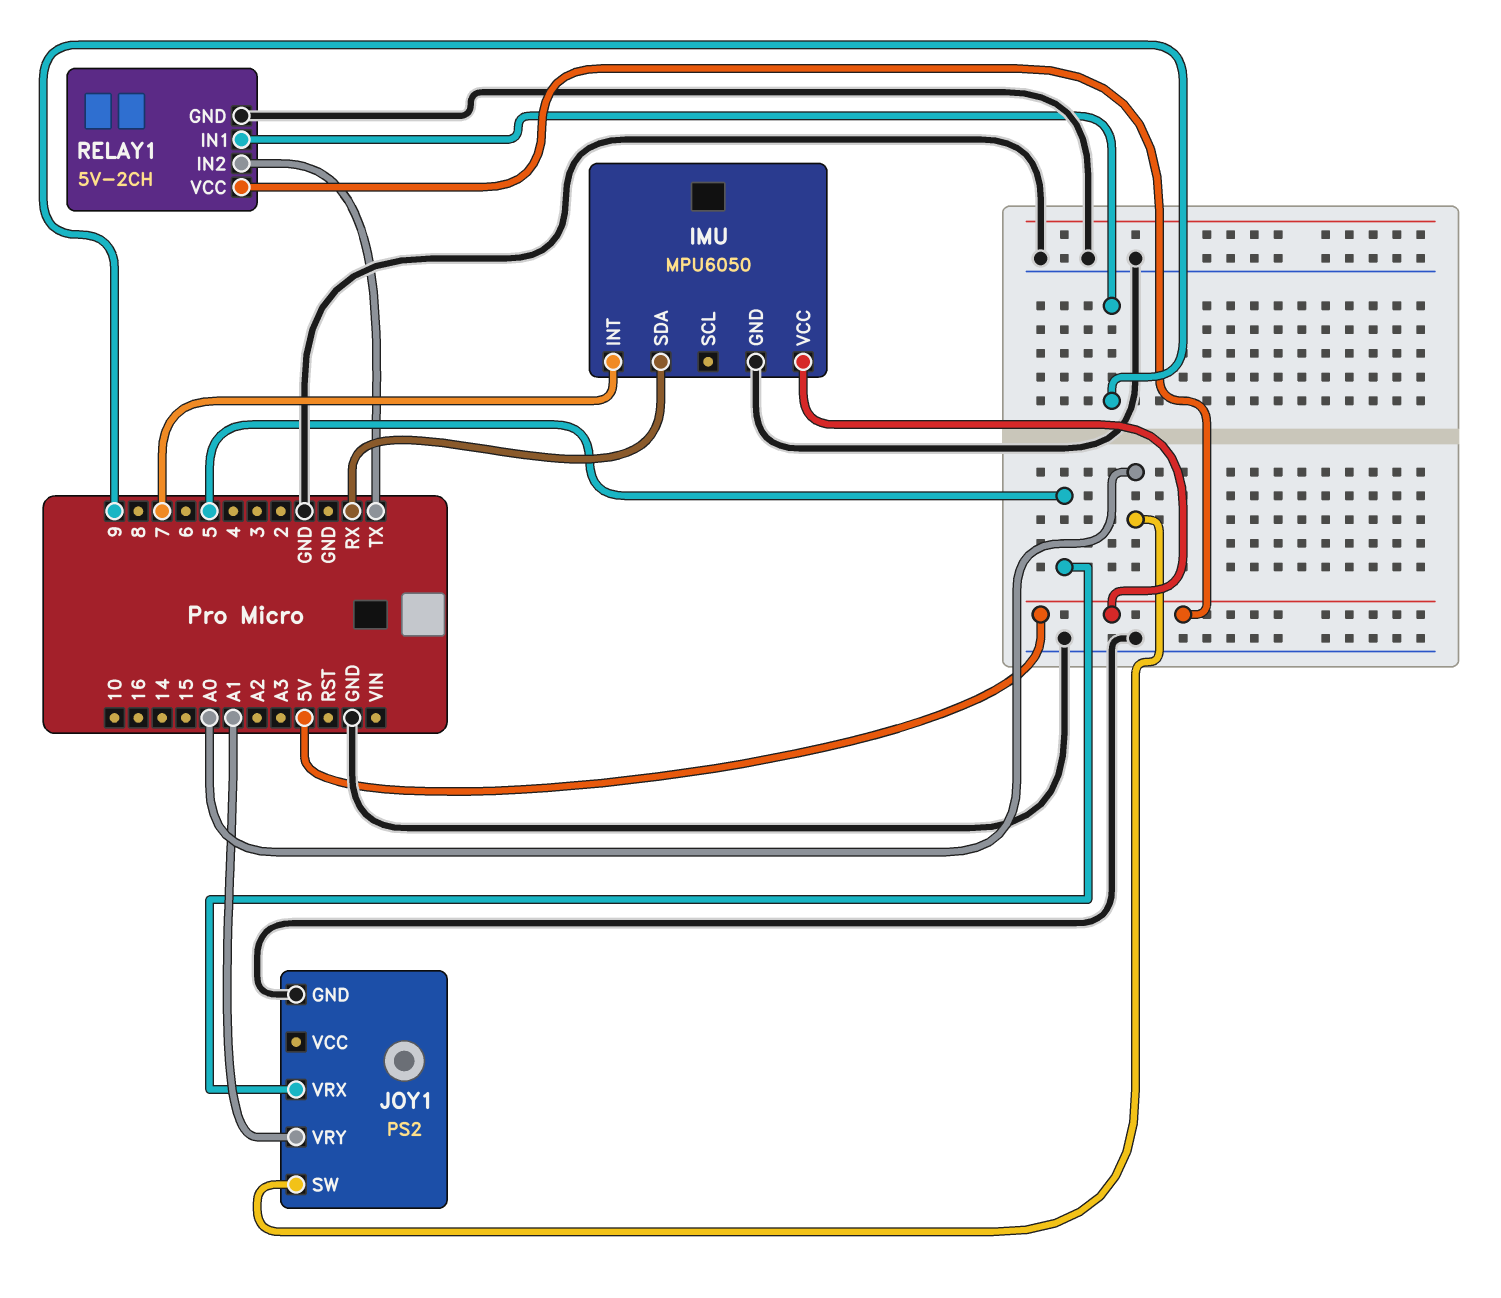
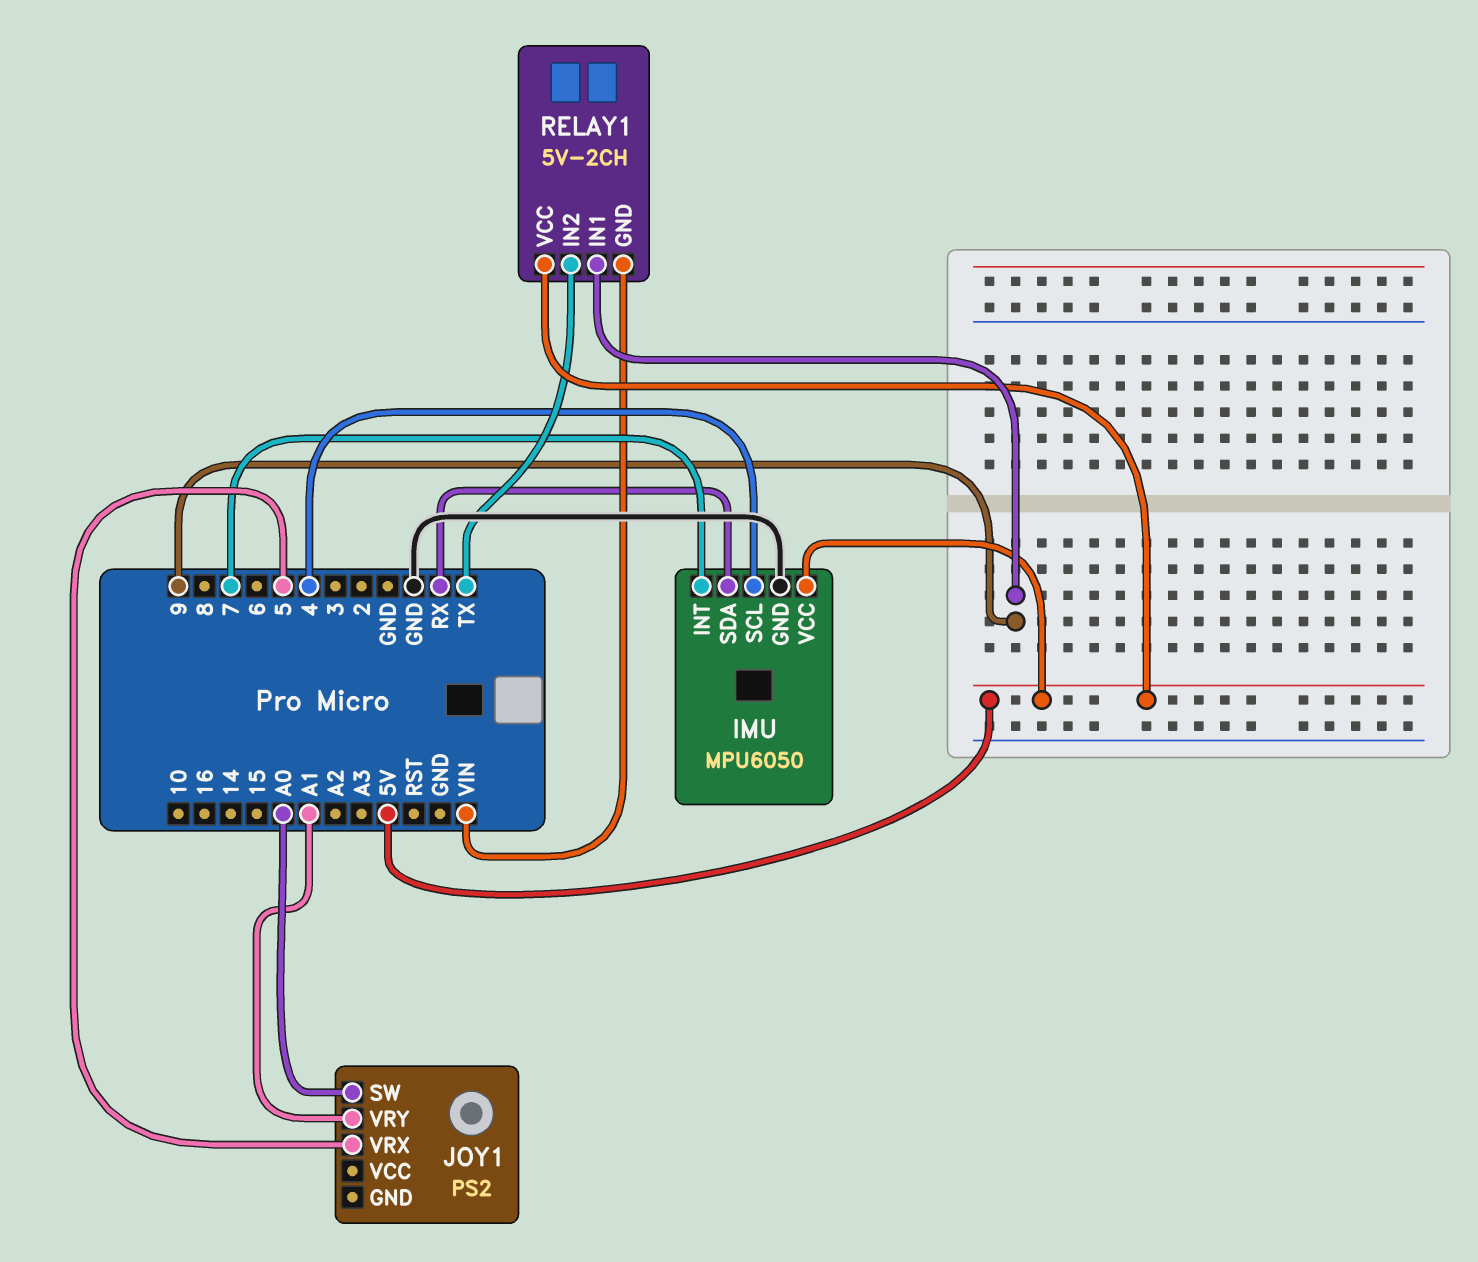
IMU pin SCL: none -> 4
JOY1 pin GND: GND -> none
RELAY1 pin GND: GND -> VIN

